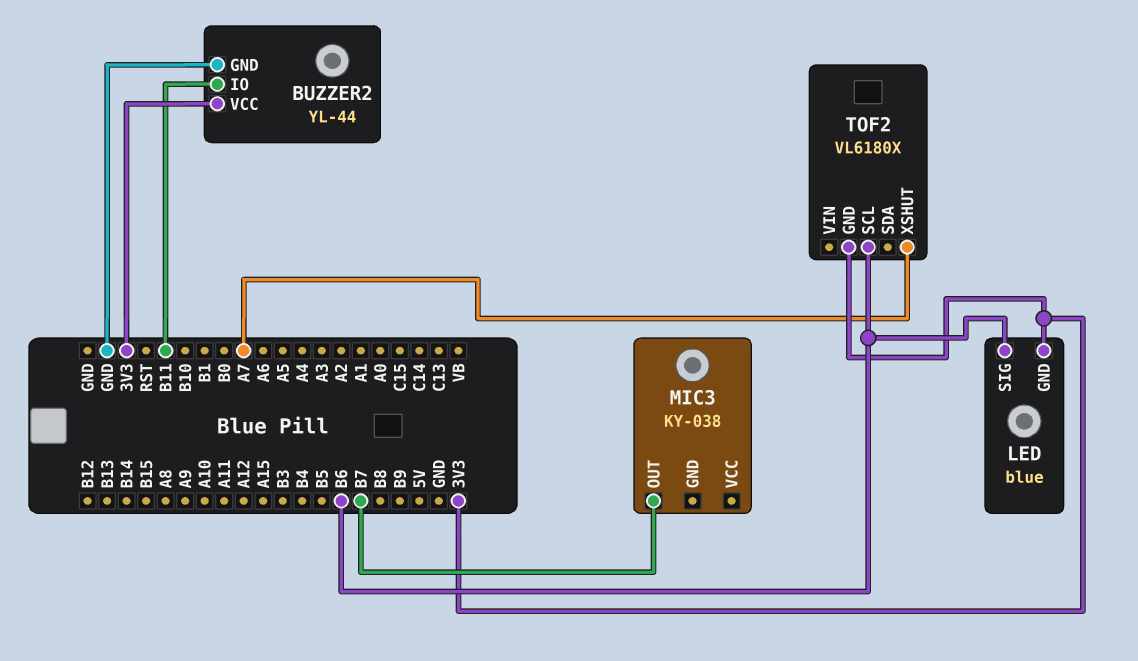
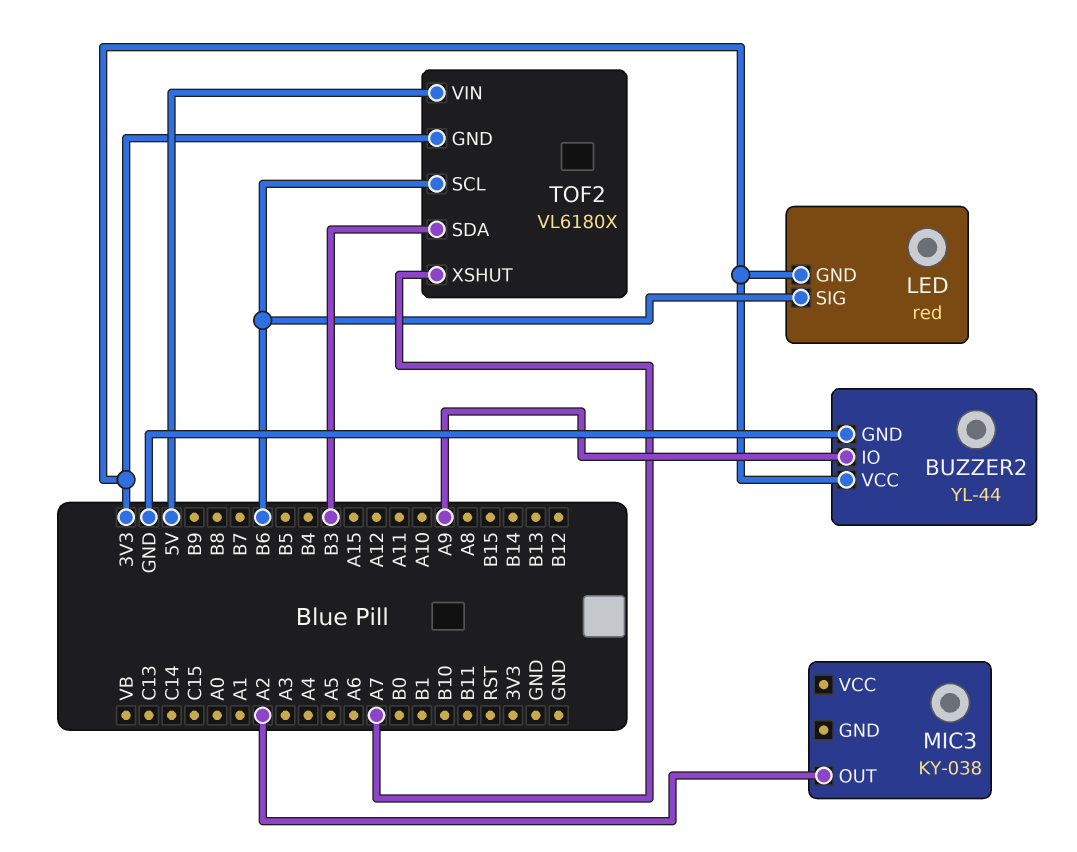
BUZZER2 pin IO: B11 -> A9
LED: blue -> red
MIC3 pin OUT: B7 -> A2
TOF2 pin SDA: none -> B3
TOF2 pin VIN: none -> 5V

